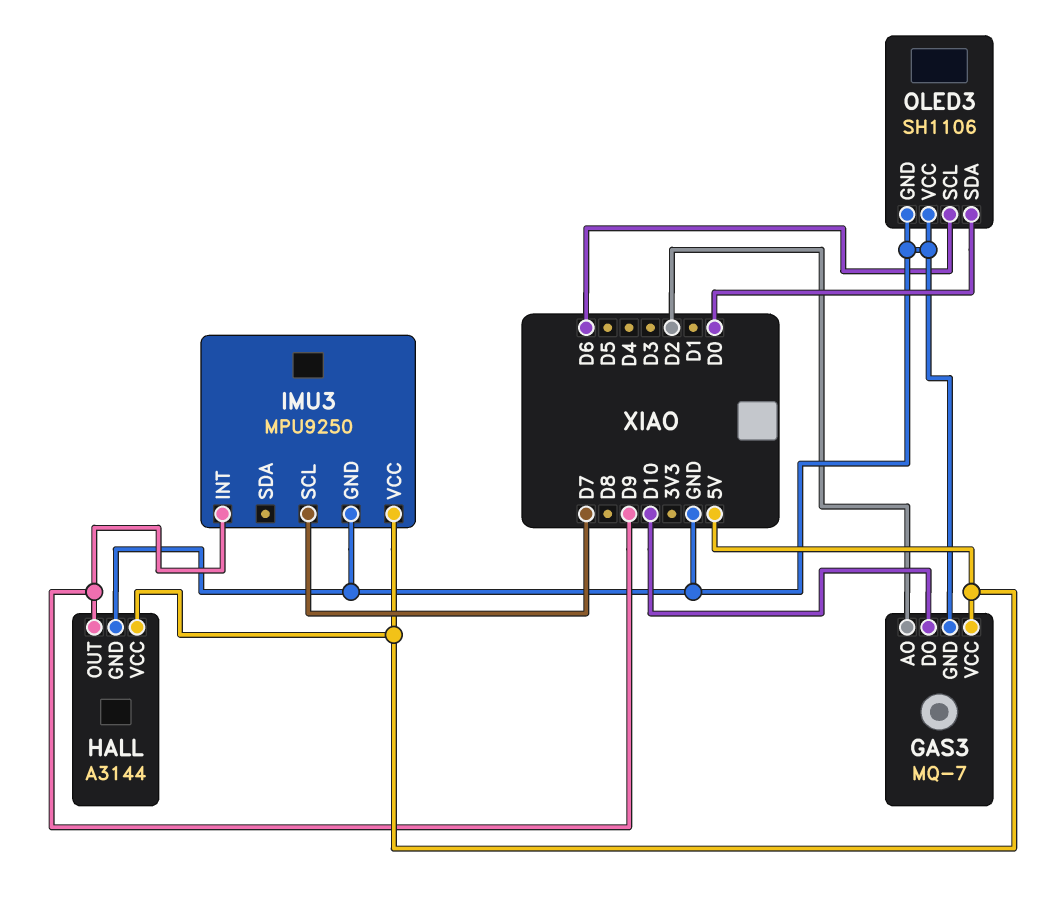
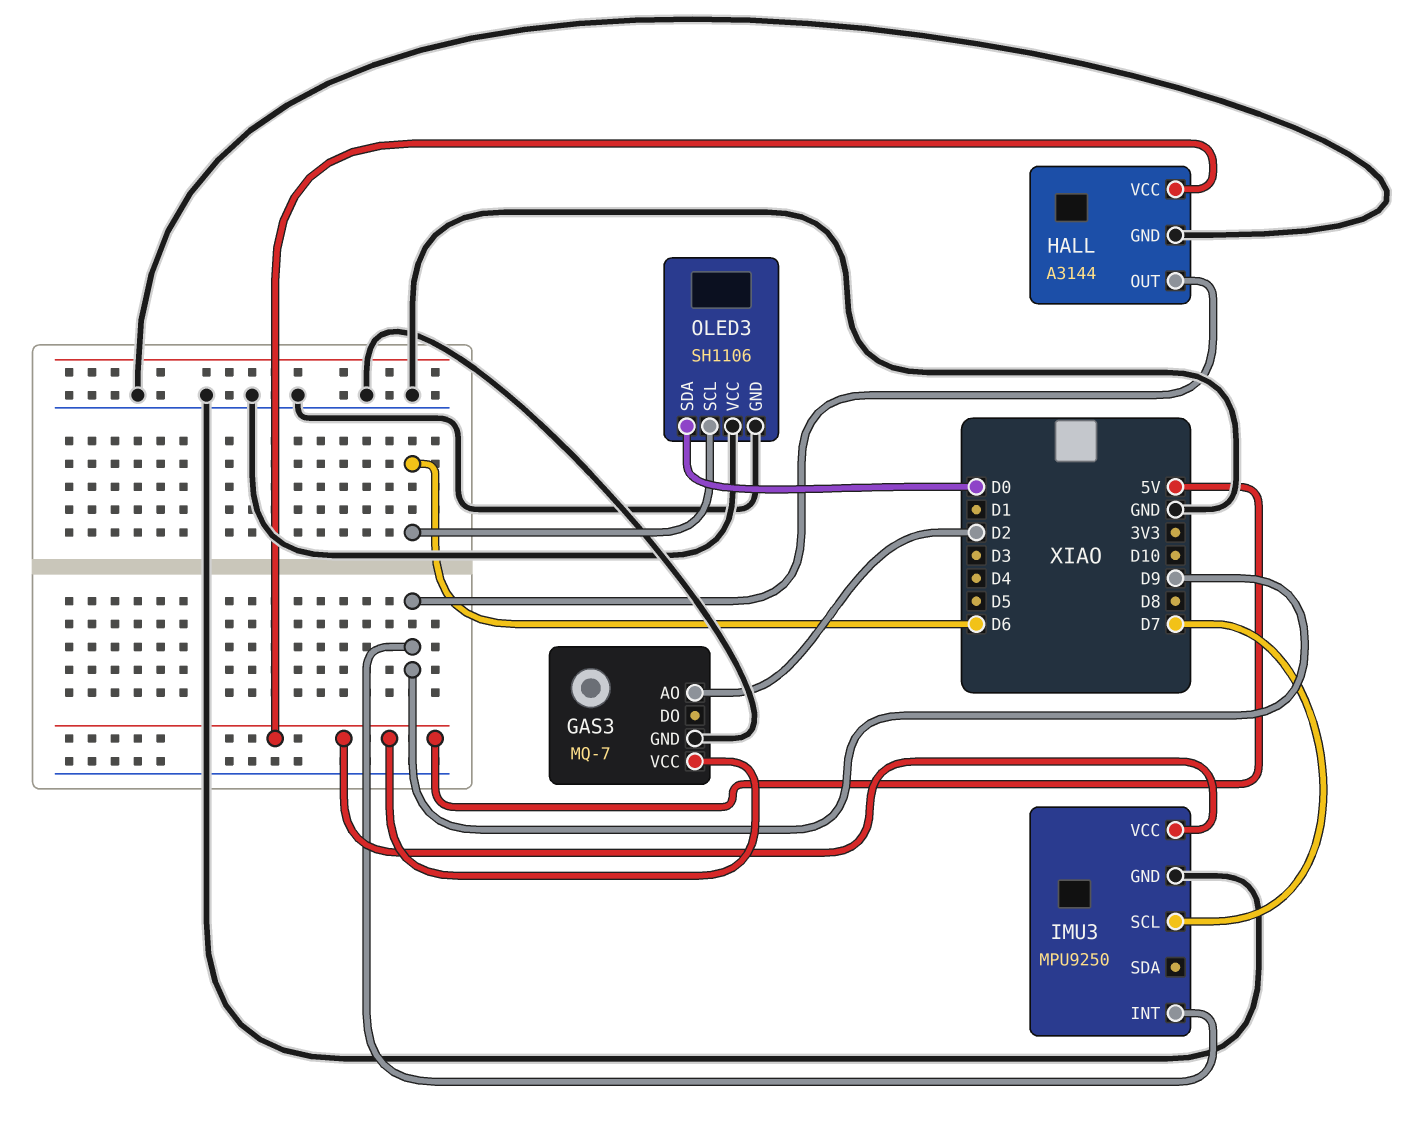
GAS3 pin DO: D10 -> none

